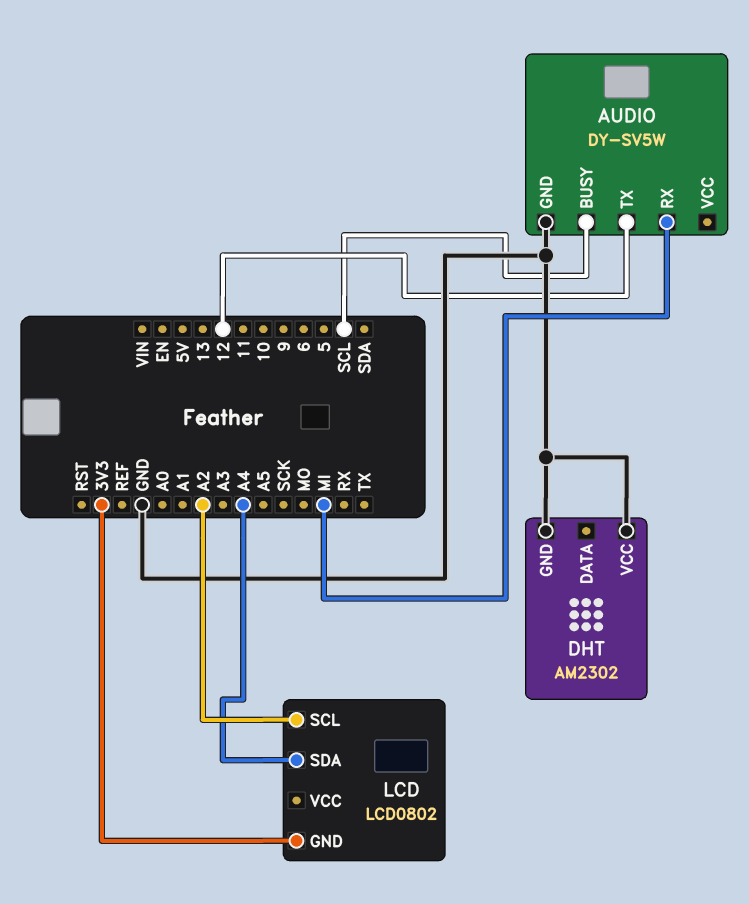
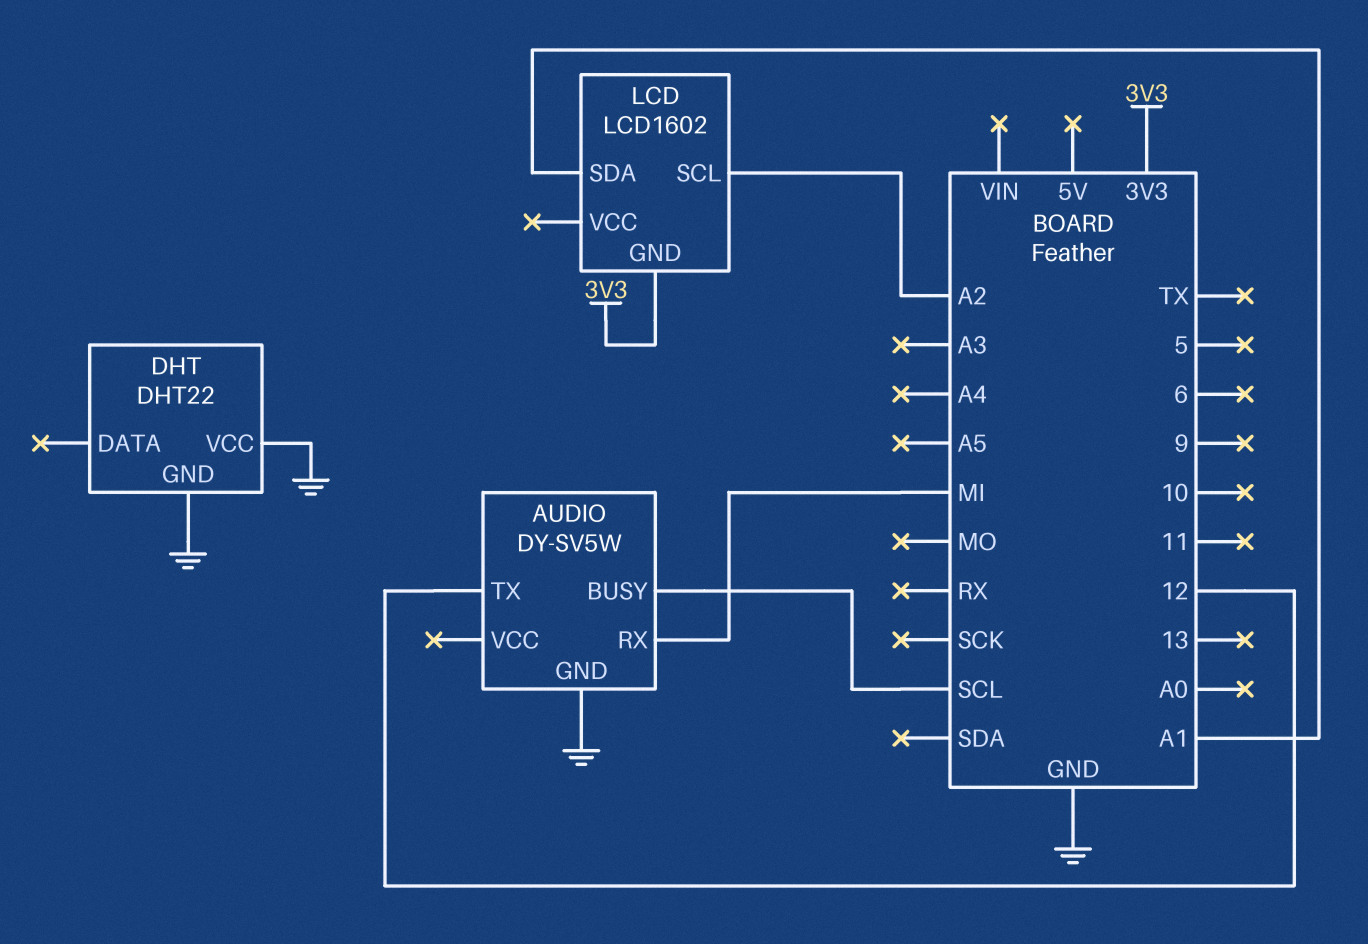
DHT: AM2302 -> DHT22
LCD: LCD0802 -> LCD1602
LCD pin SDA: A4 -> A1

